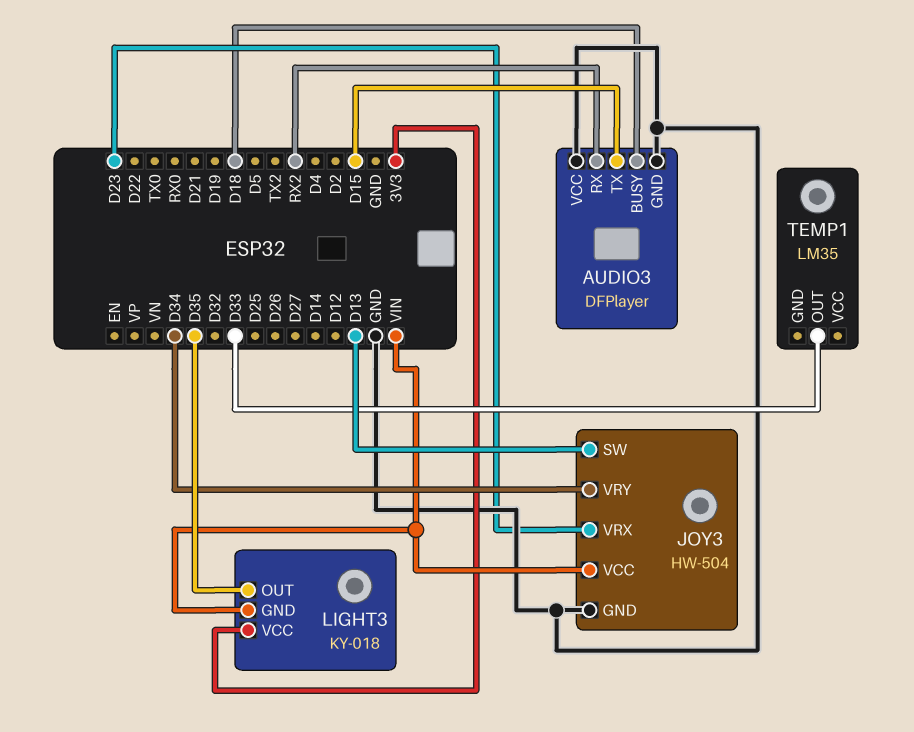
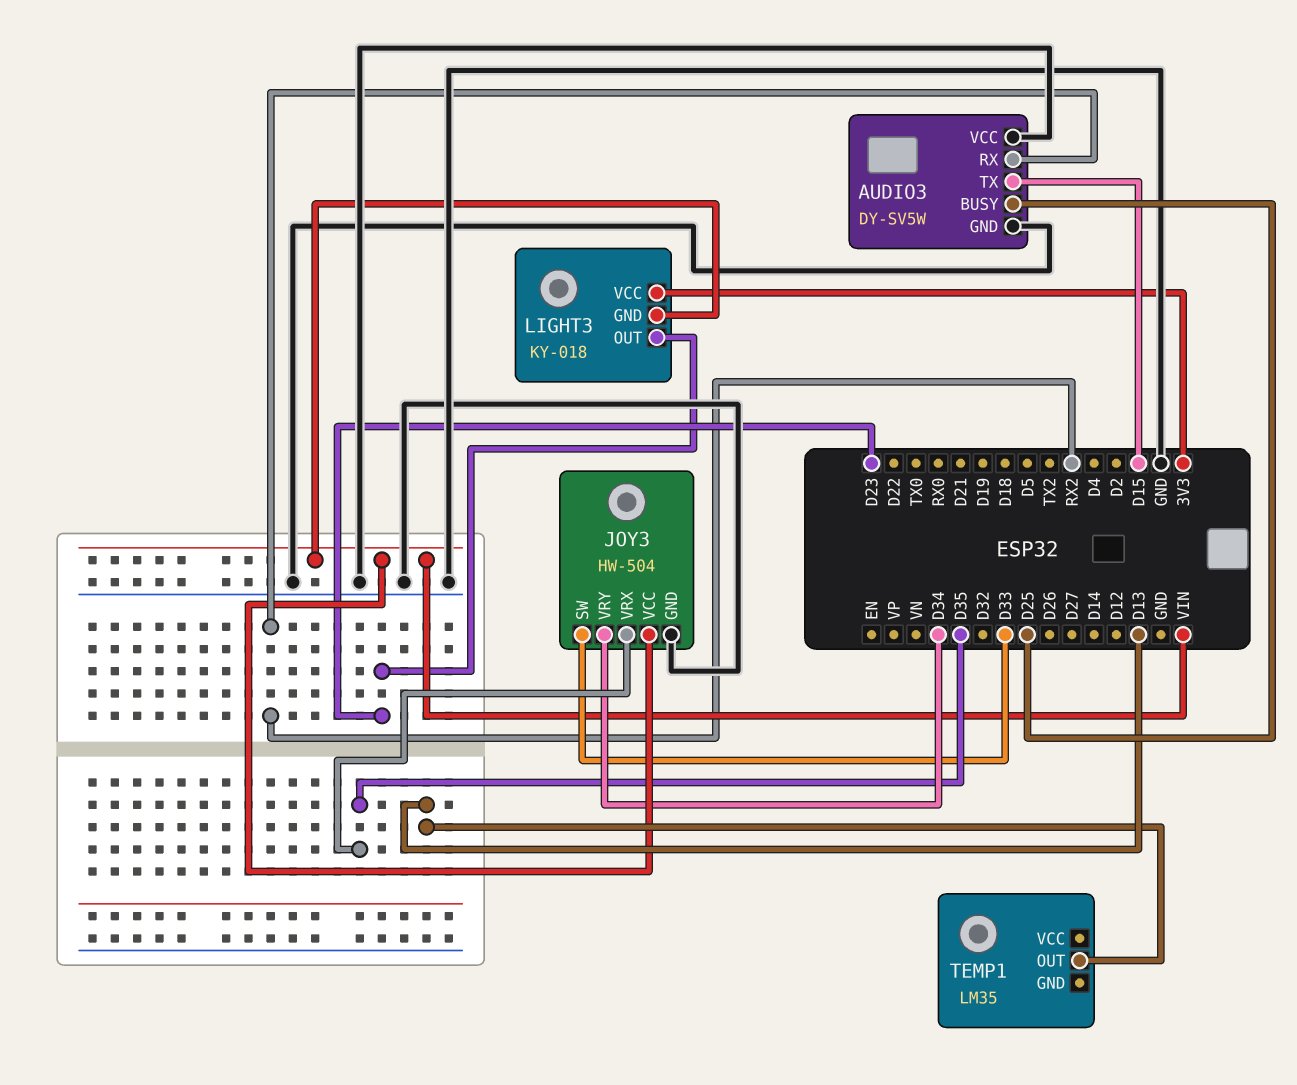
AUDIO3: DFPlayer -> DY-SV5W
AUDIO3 pin BUSY: D18 -> D25
JOY3 pin SW: D13 -> D33
JOY3 pin VRX: D23 -> D35
LIGHT3 pin OUT: D35 -> D23
TEMP1 pin OUT: D33 -> D13

